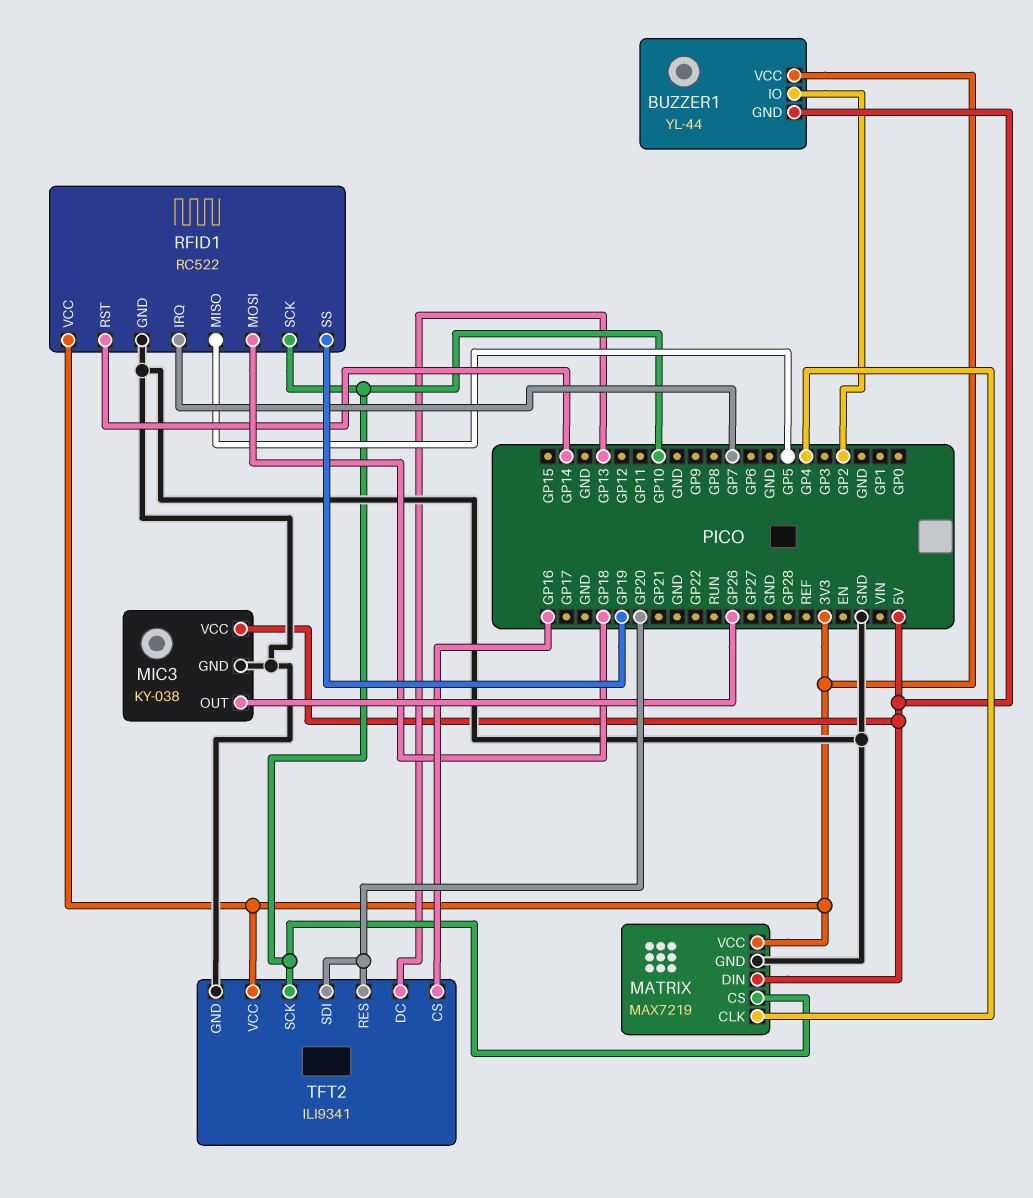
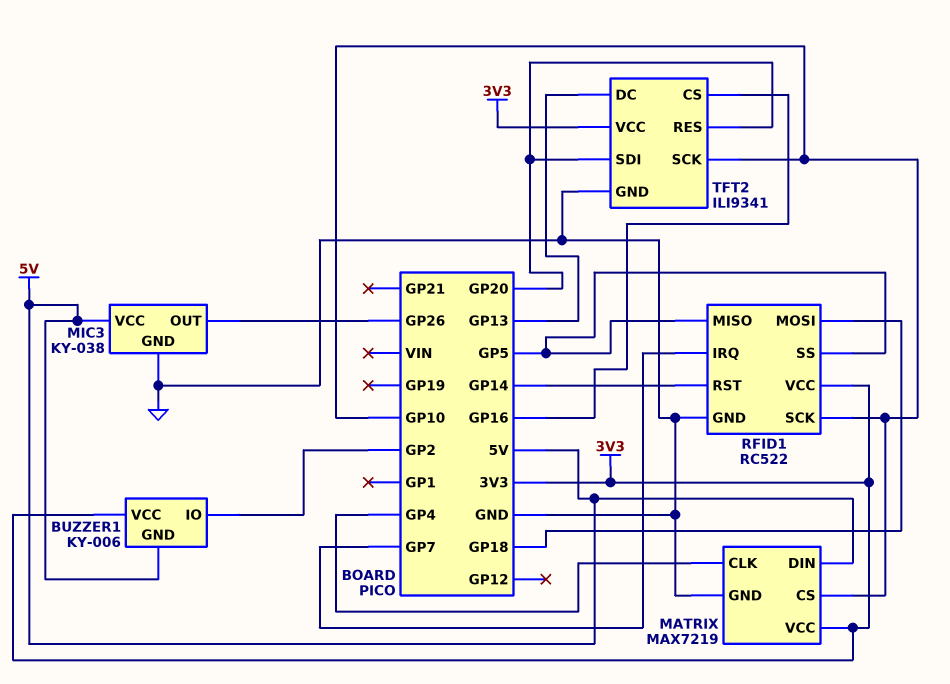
BUZZER1: YL-44 -> KY-006
RFID1 pin SS: GP19 -> GP5

